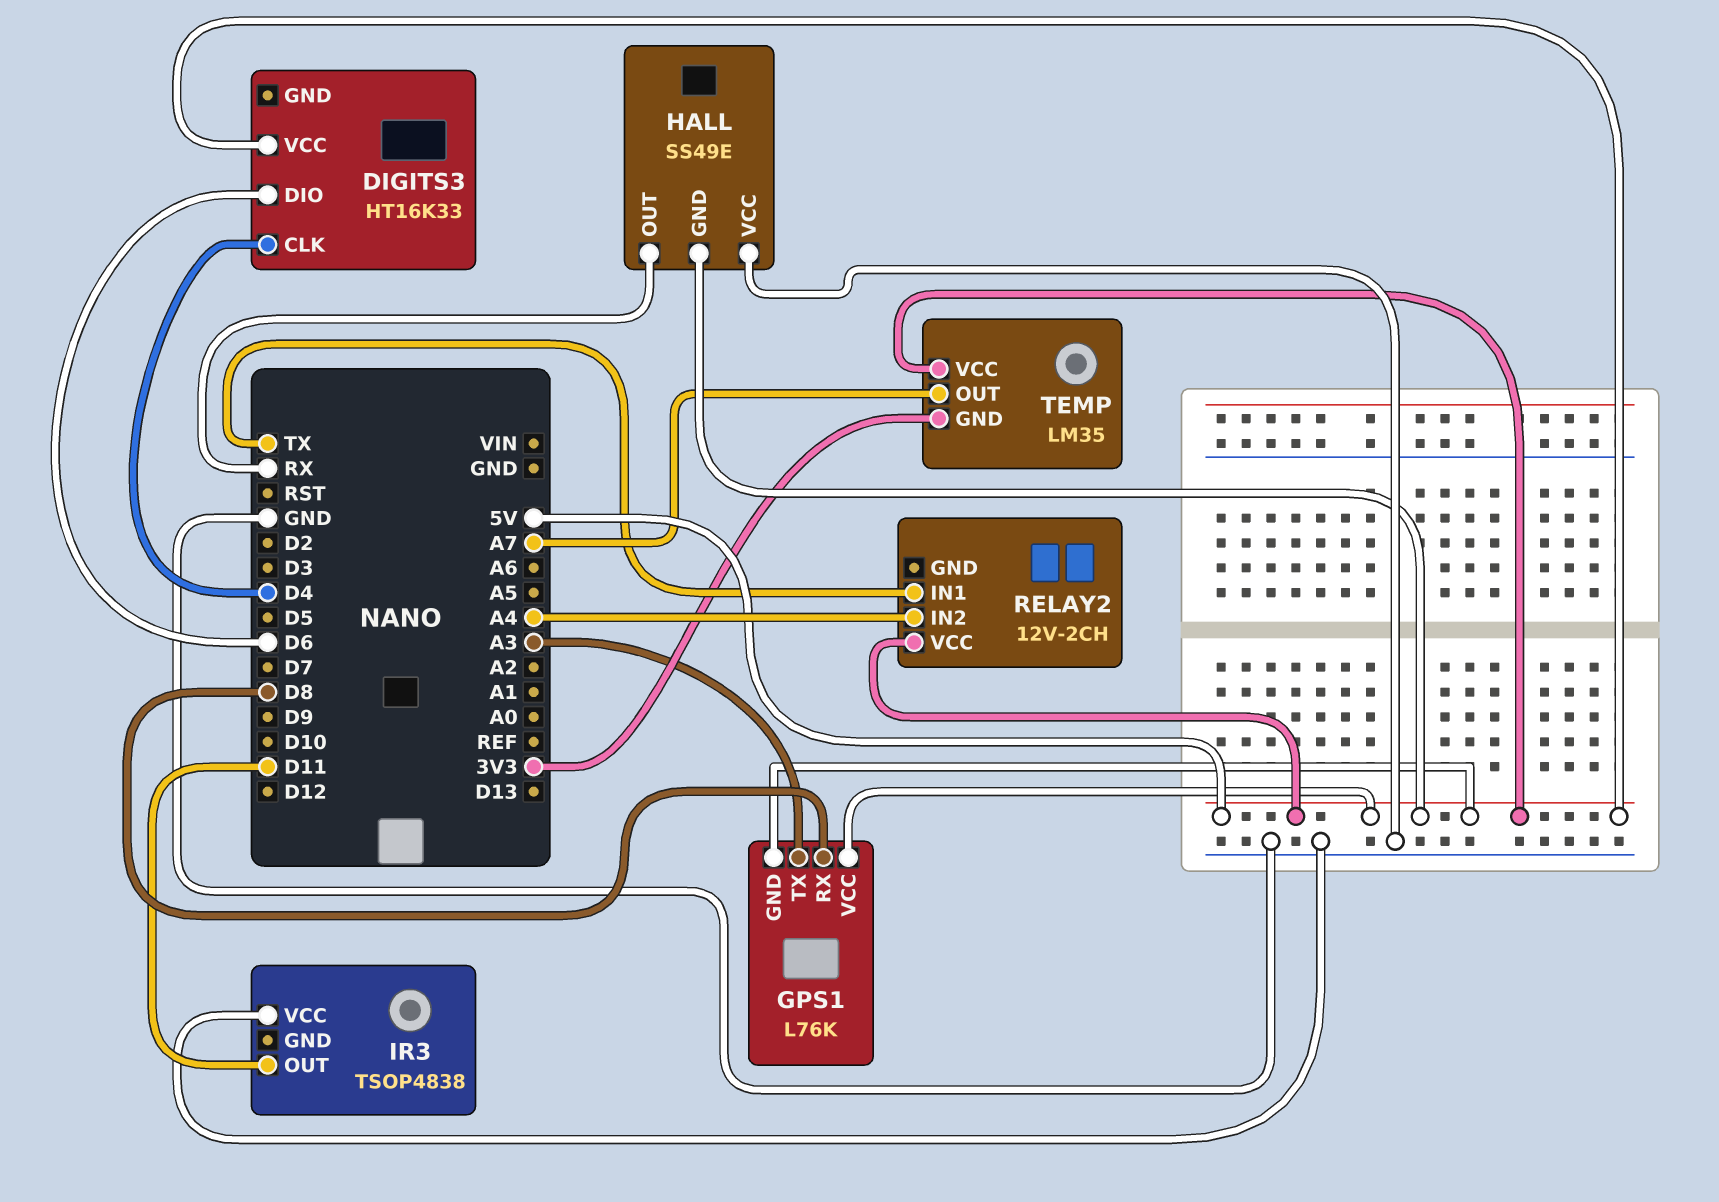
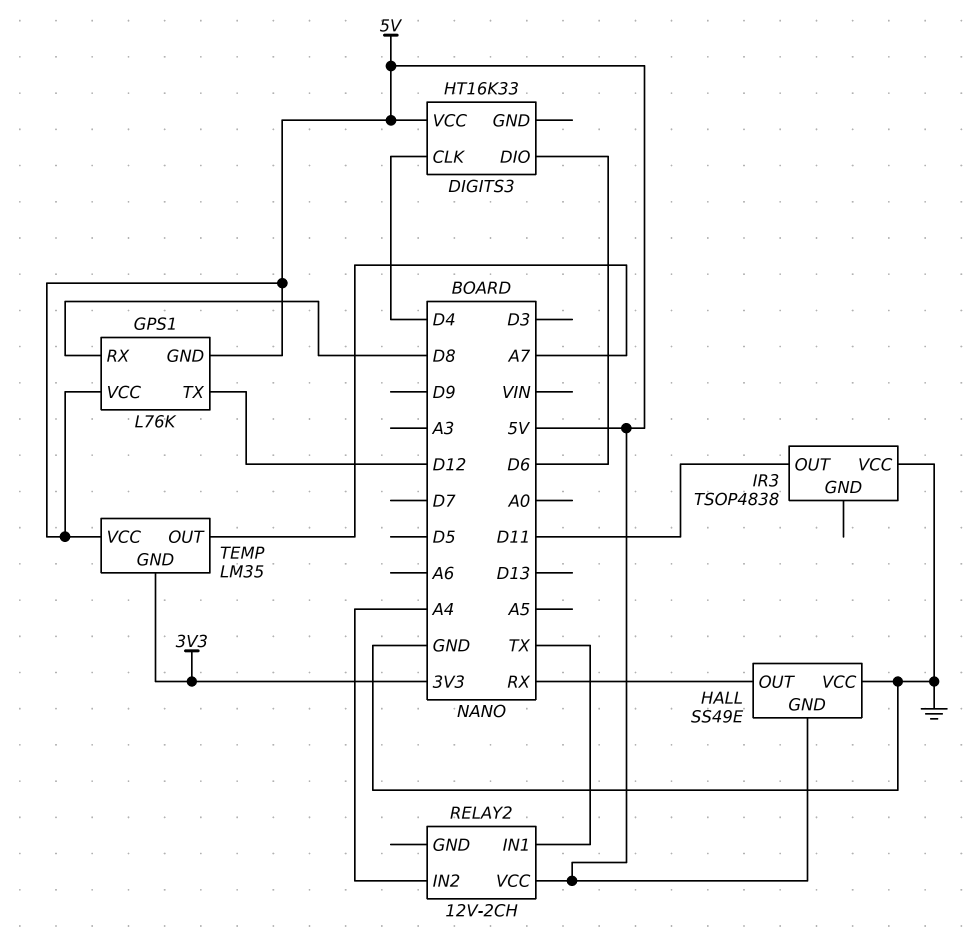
GPS1 pin TX: A3 -> D12

